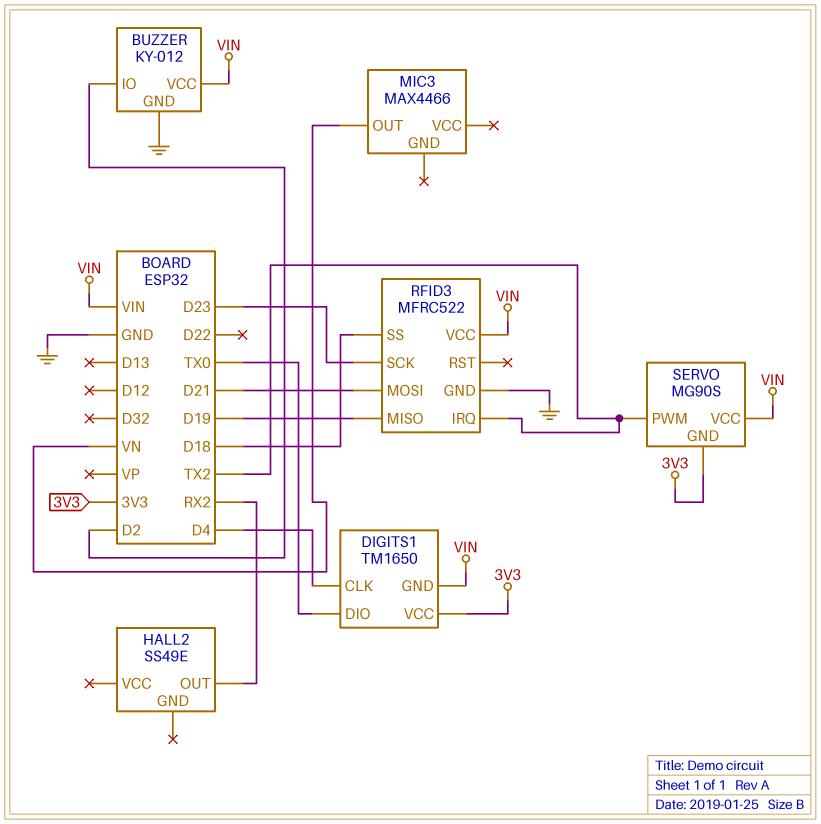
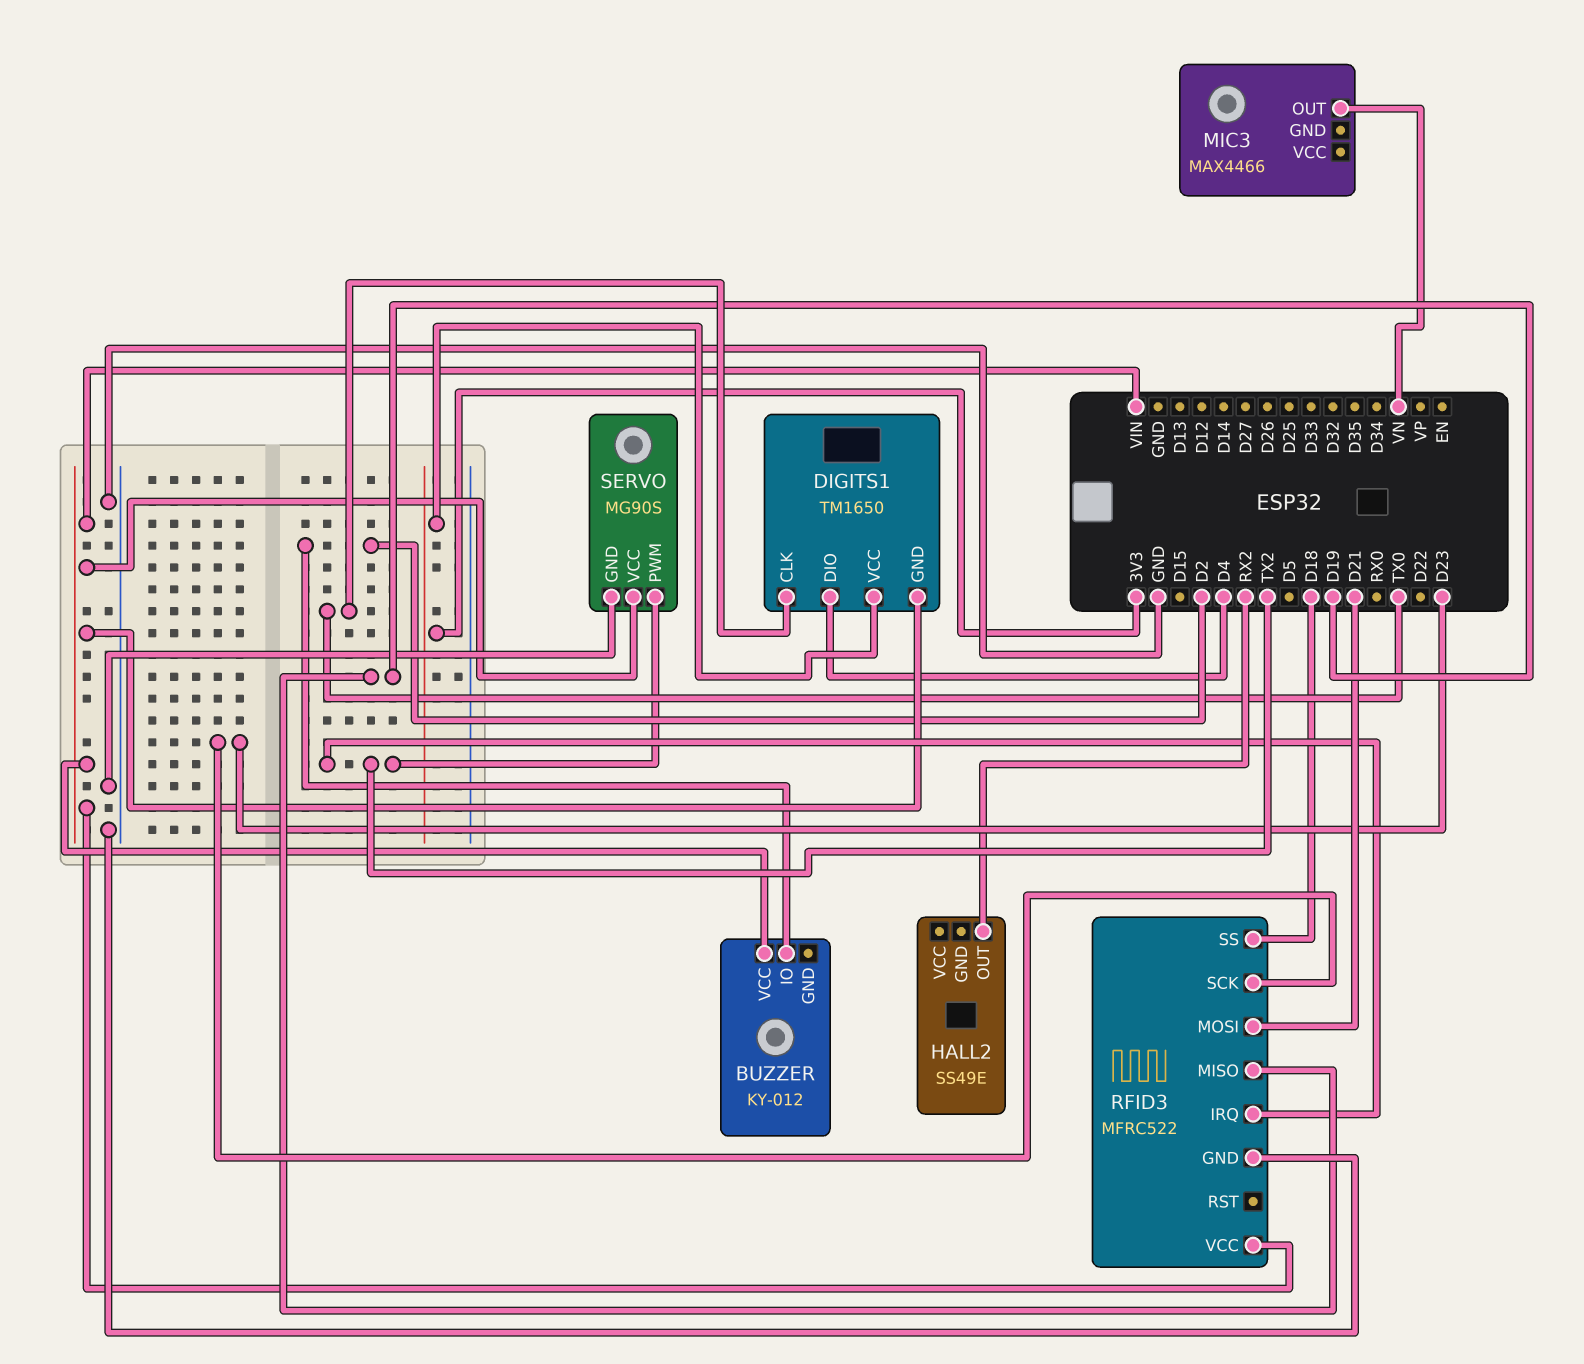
BUZZER pin GND: GND -> none
DIGITS1 pin CLK: D4 -> TX0
DIGITS1 pin DIO: TX0 -> D4
SERVO pin GND: 3V3 -> GND

